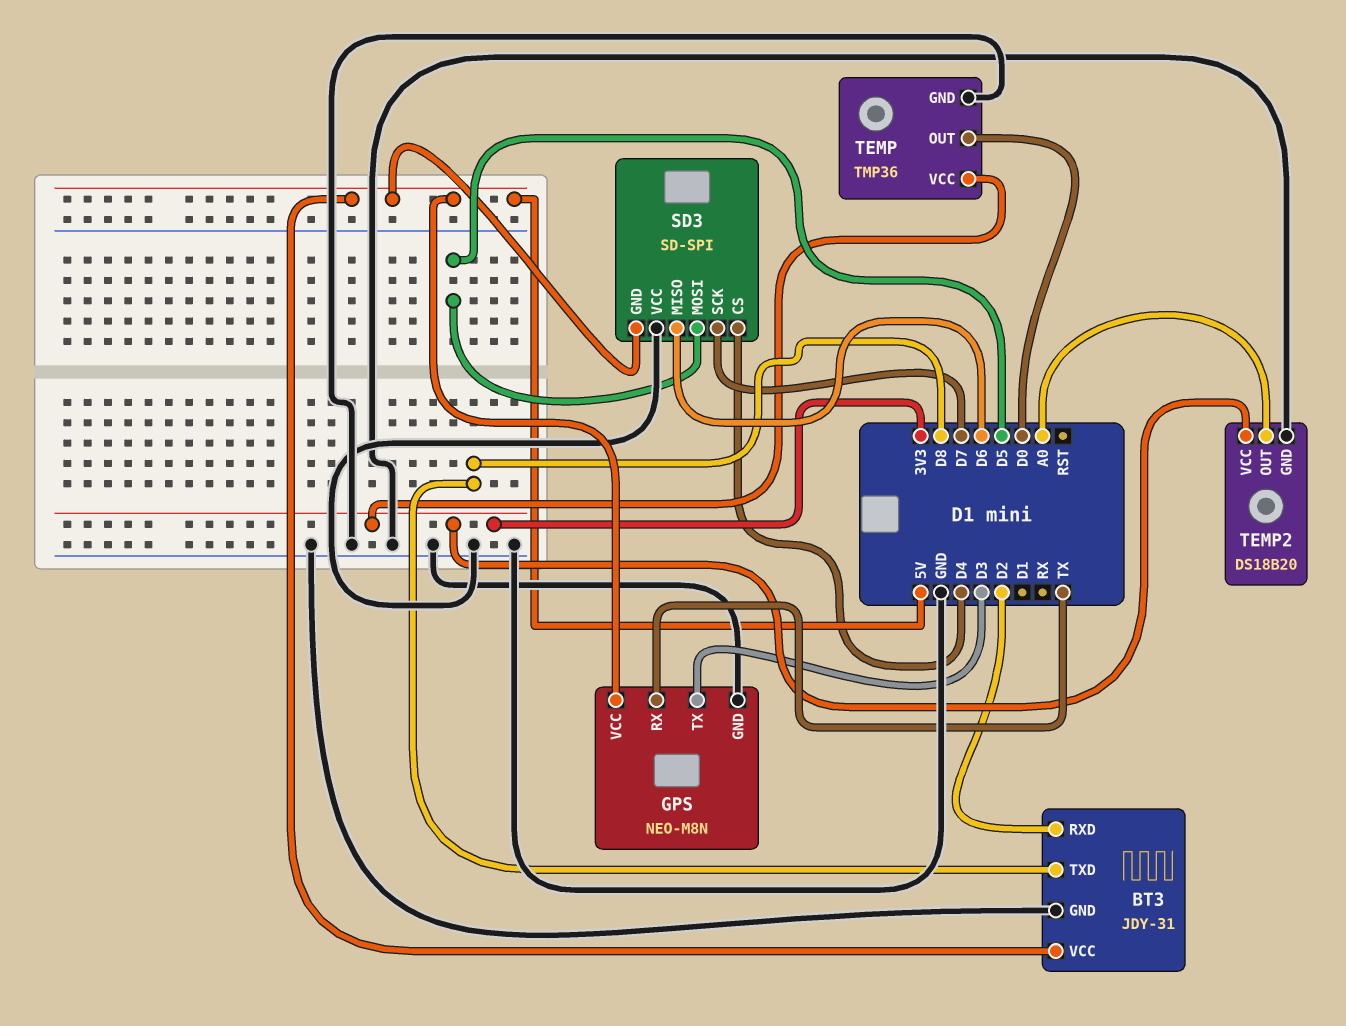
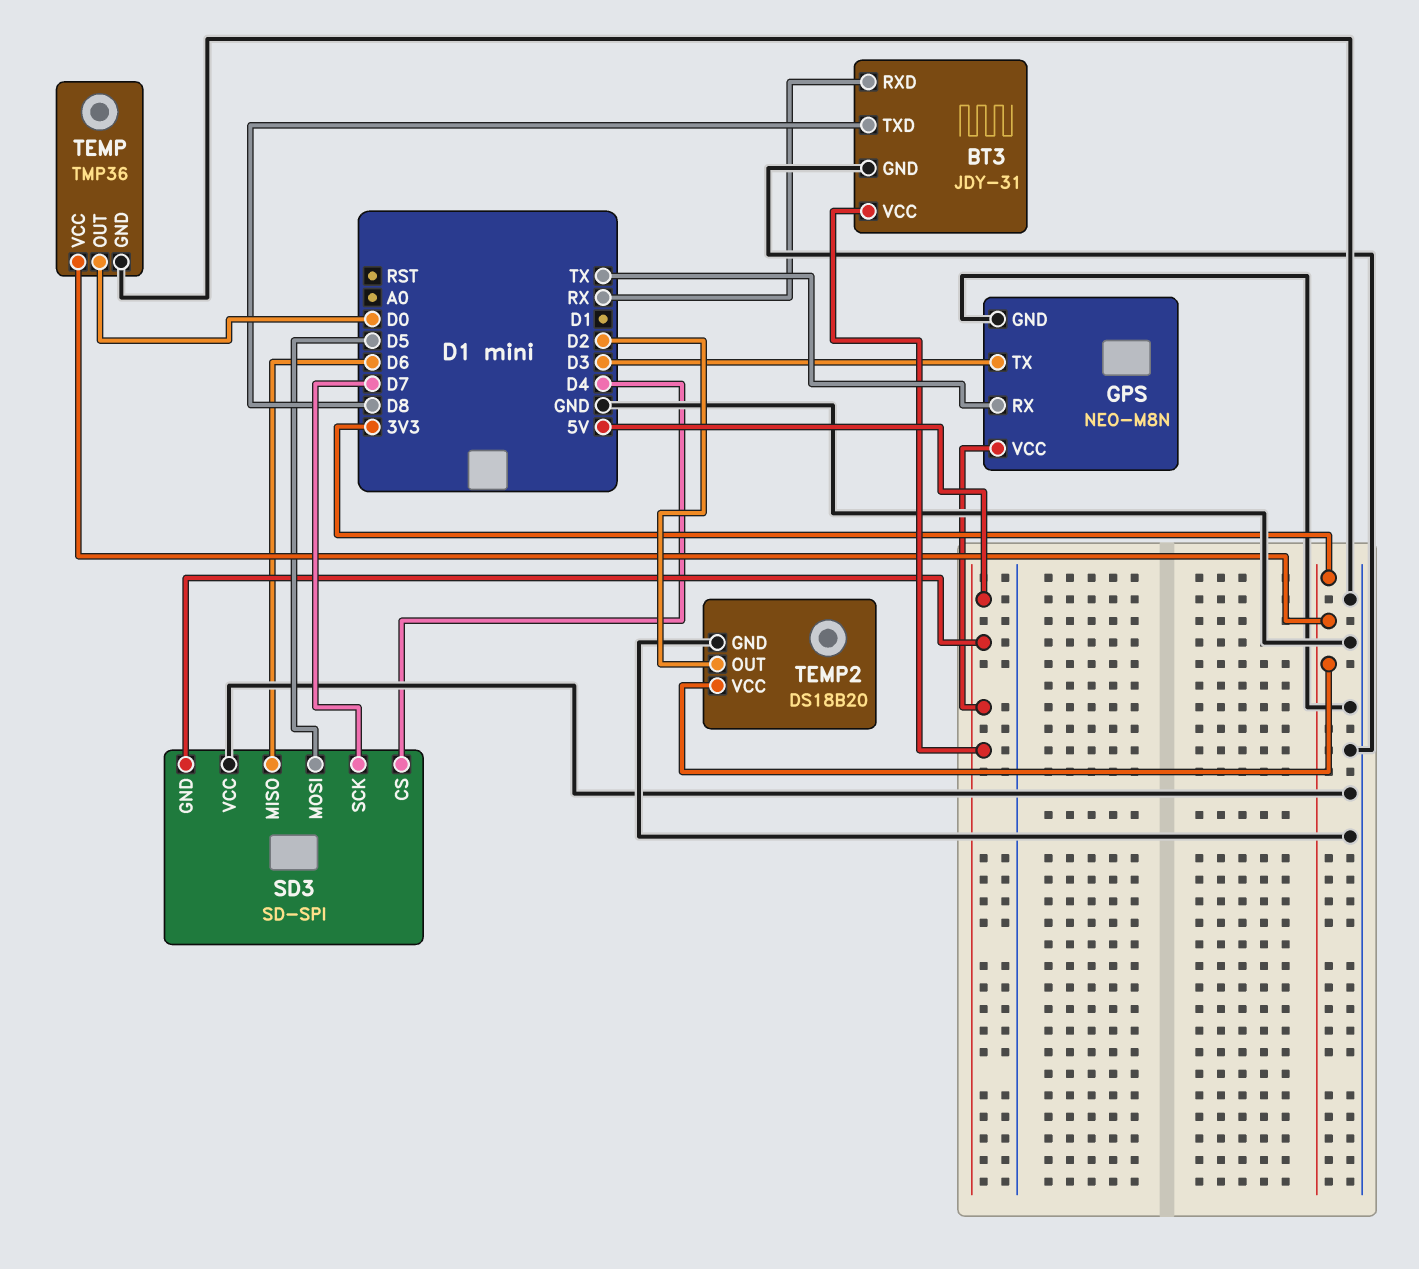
BT3 pin RXD: D2 -> RX
TEMP2 pin OUT: A0 -> D2

